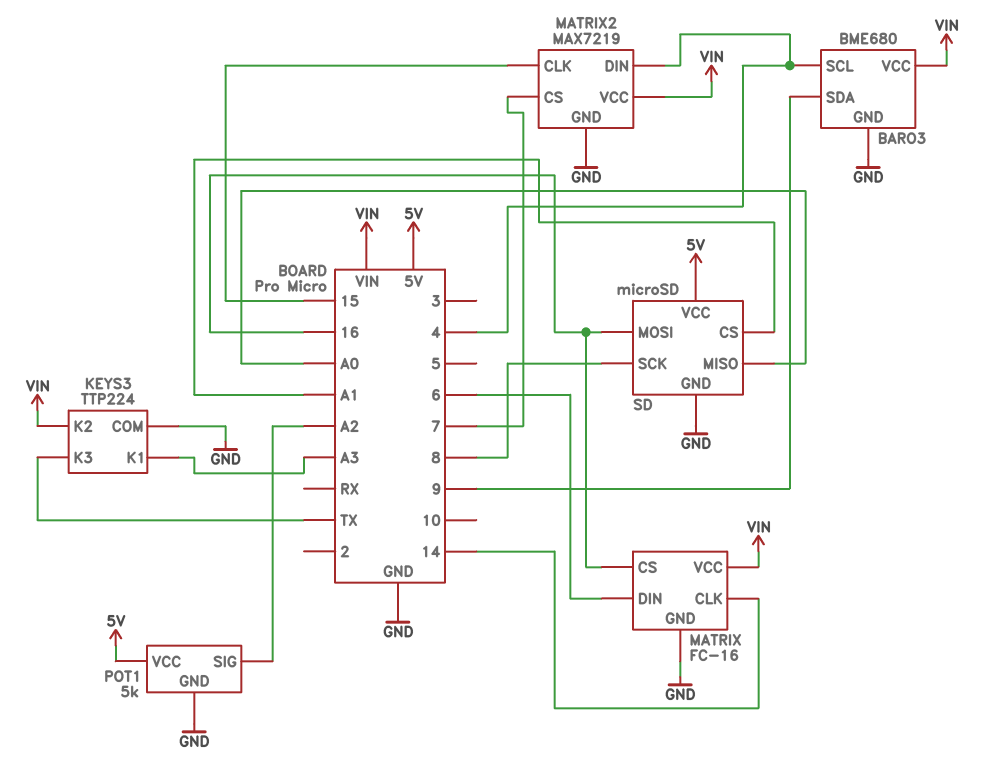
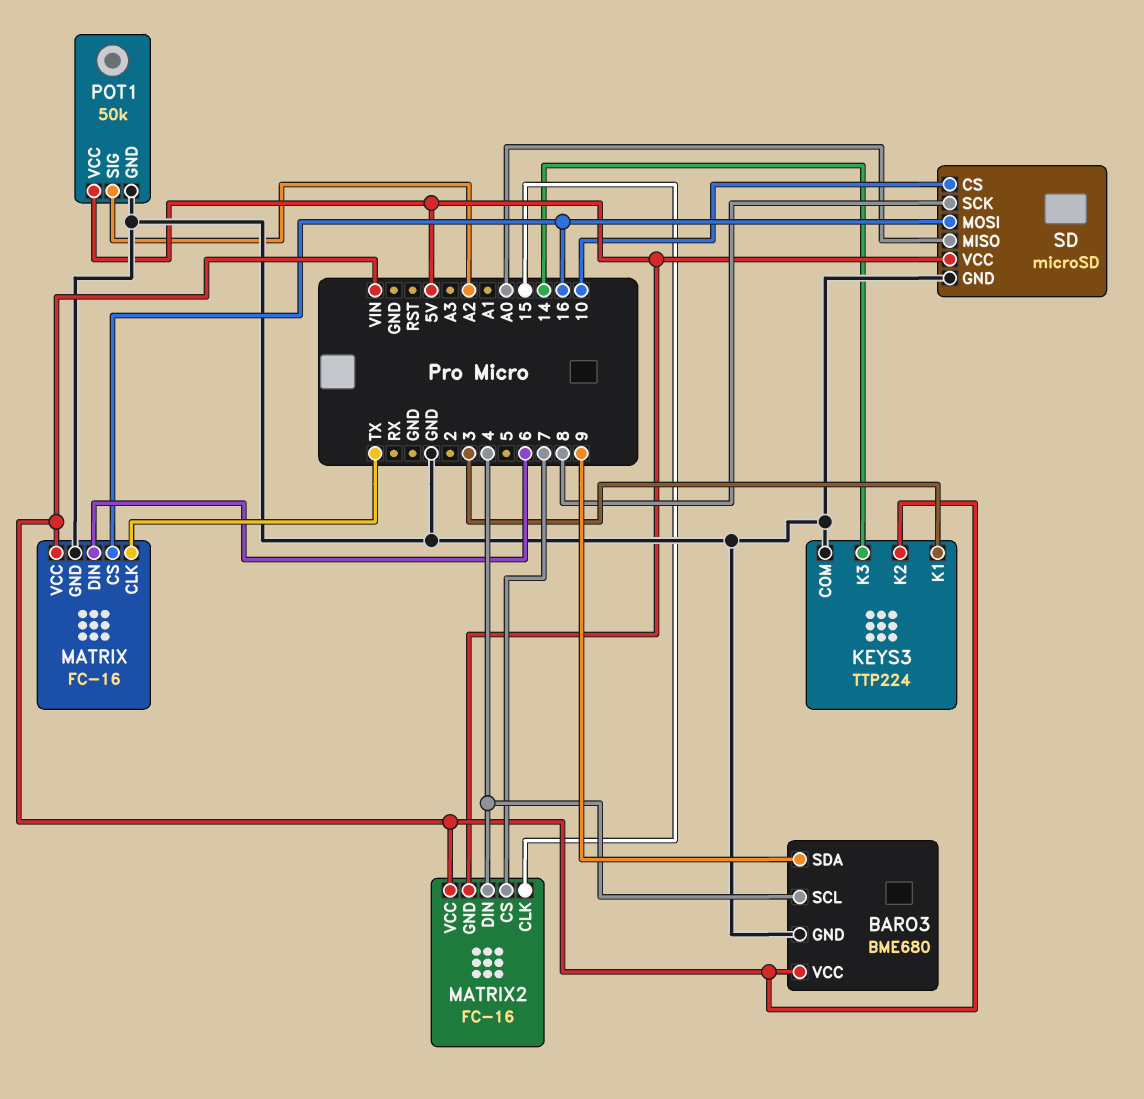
KEYS3 pin K1: A3 -> 3
KEYS3 pin K3: TX -> 14
MATRIX pin CLK: 14 -> TX
MATRIX2: MAX7219 -> FC-16
MATRIX2 pin GND: GND -> 5V
POT1: 5k -> 50k
SD pin CS: A1 -> 10

